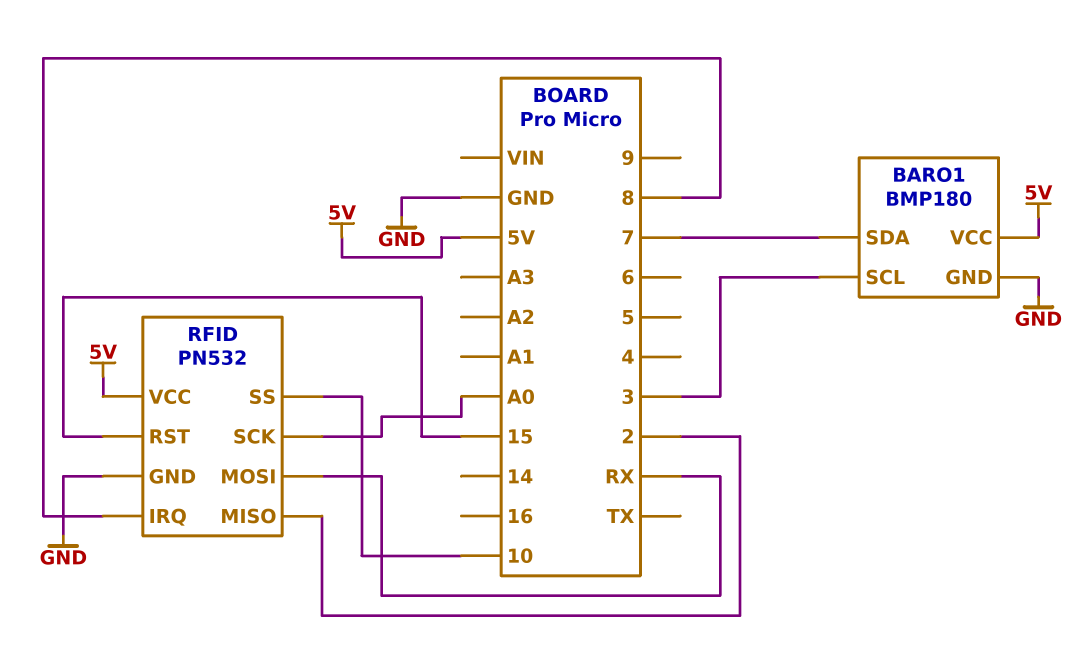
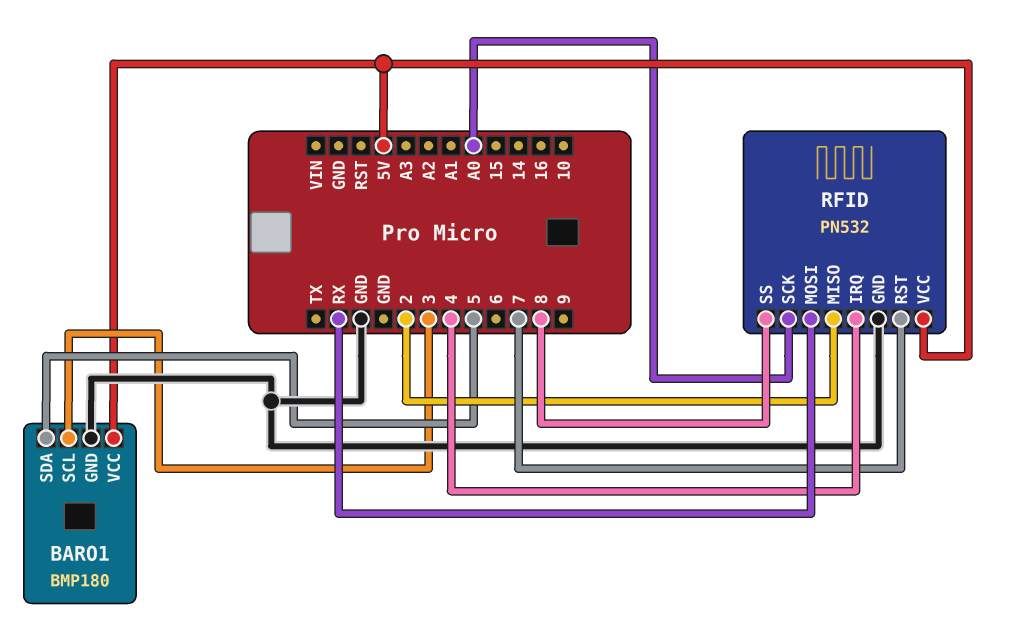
BARO1 pin SDA: 7 -> 5
RFID pin IRQ: 8 -> 4
RFID pin RST: 15 -> 7
RFID pin SS: 10 -> 8

